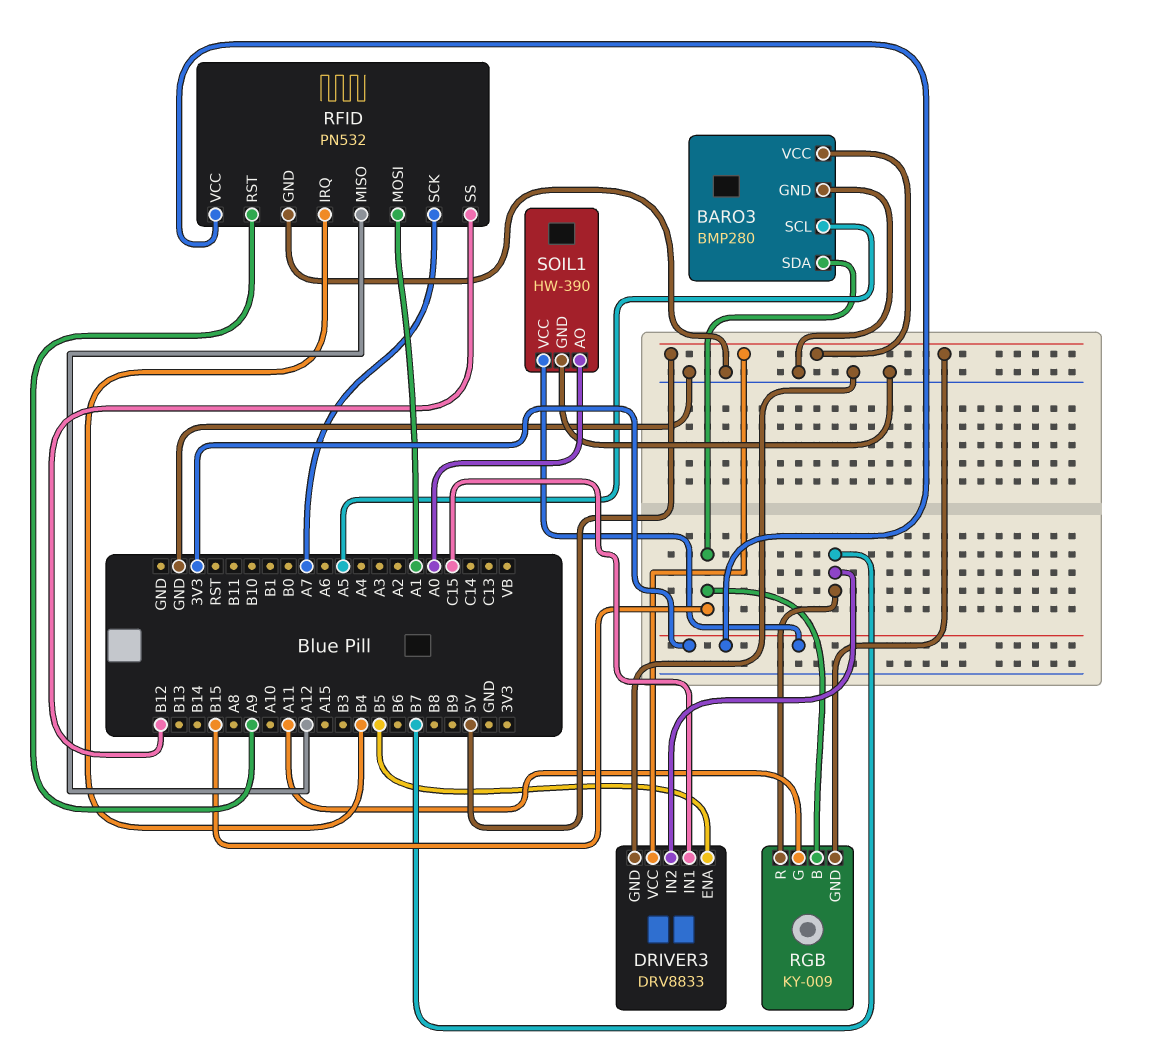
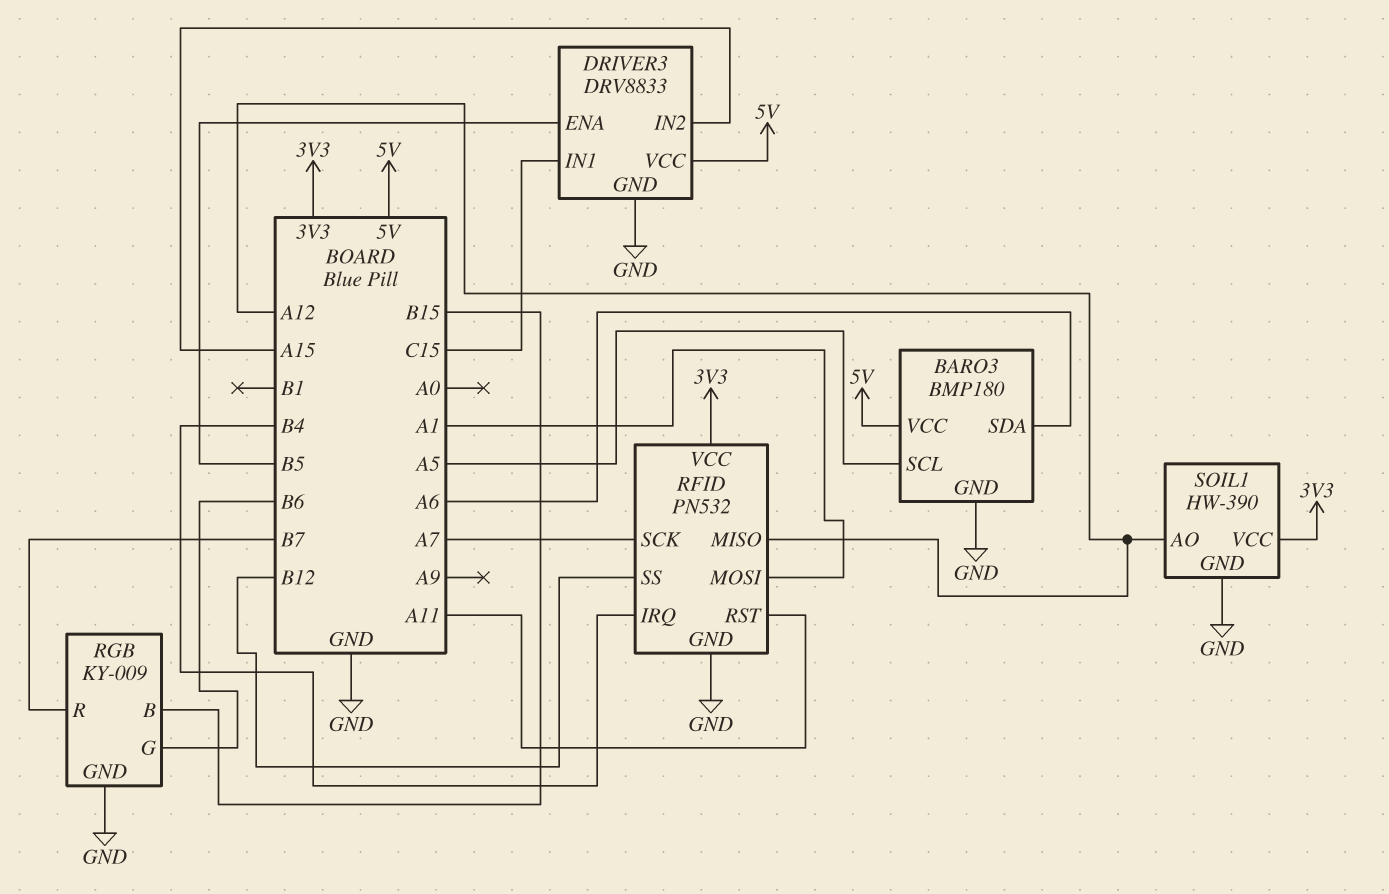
BARO3: BMP280 -> BMP180
BARO3 pin SDA: B15 -> A6
DRIVER3 pin IN2: B7 -> A15
RFID pin RST: A9 -> A11
RGB pin G: A11 -> B6
RGB pin GND: 5V -> GND
SOIL1 pin AO: A0 -> A12

